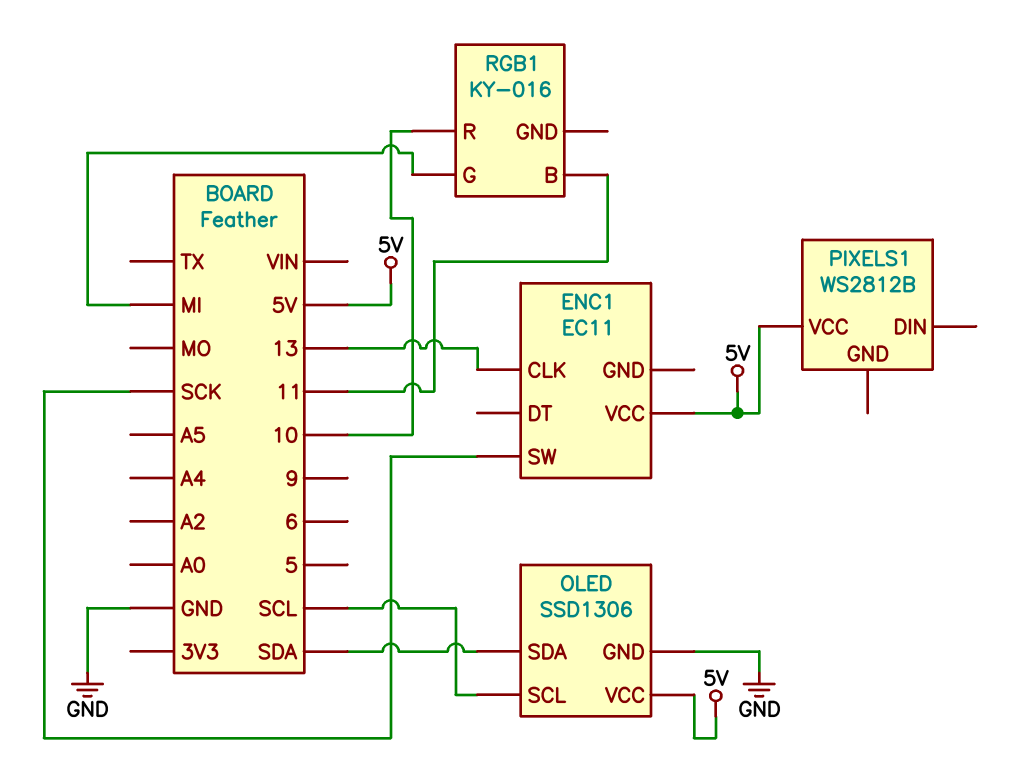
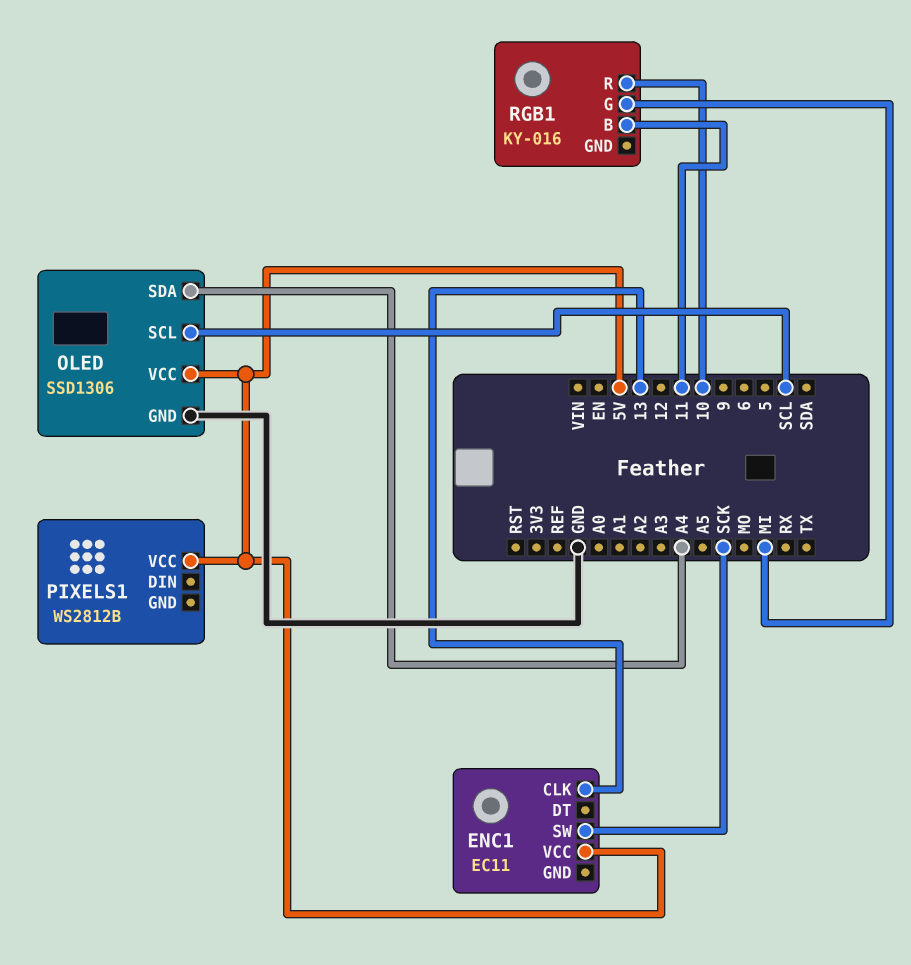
OLED pin SDA: SDA -> A4

